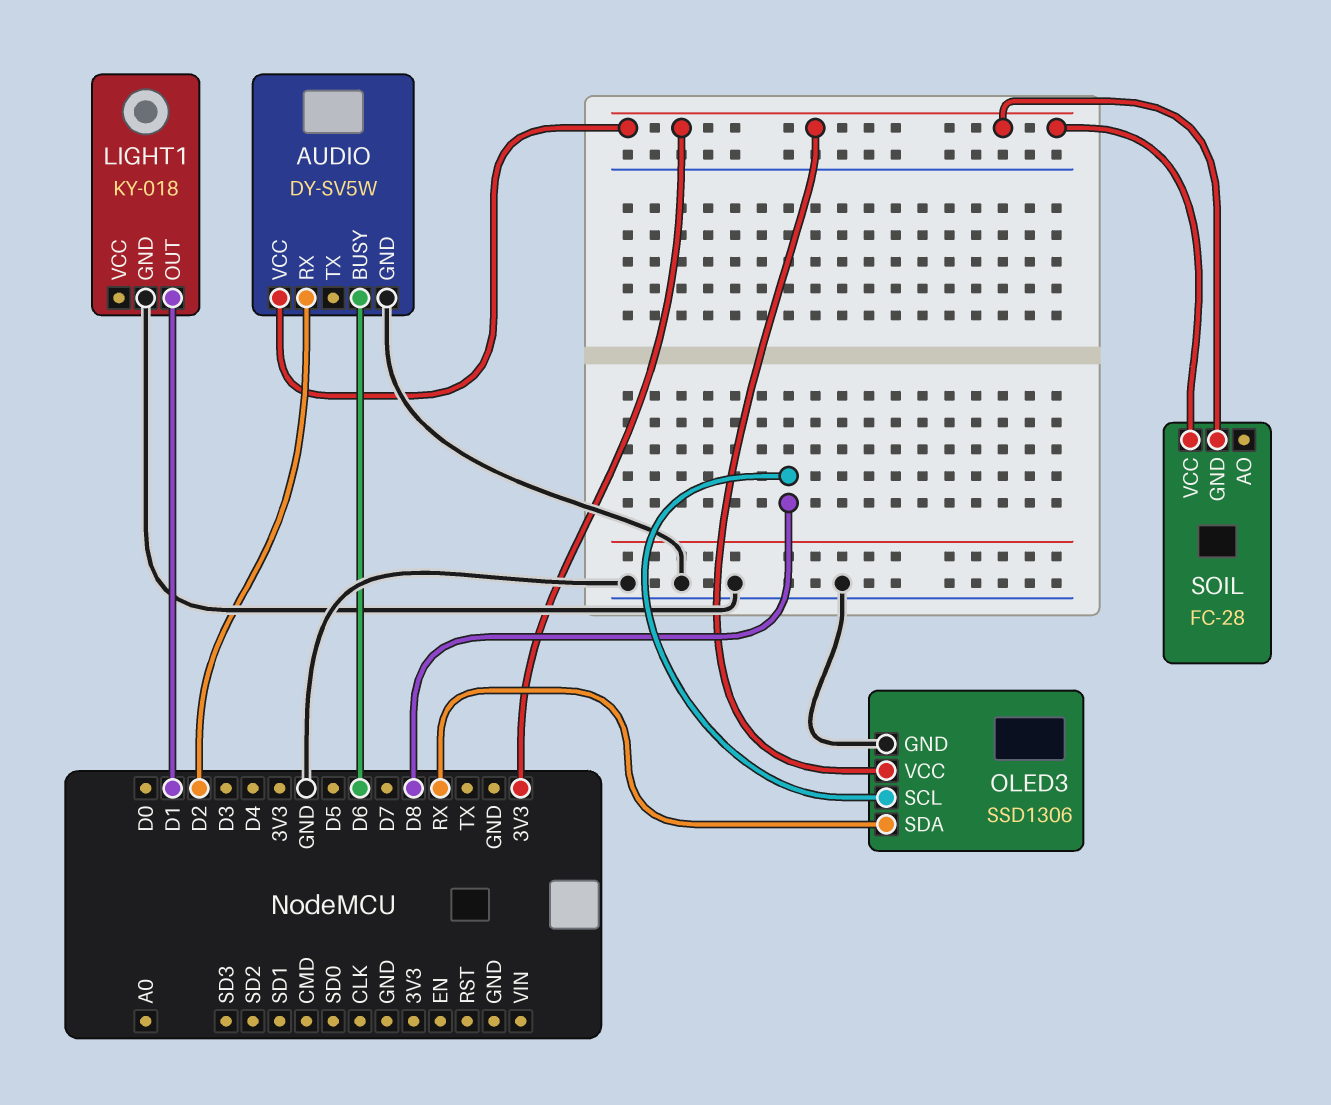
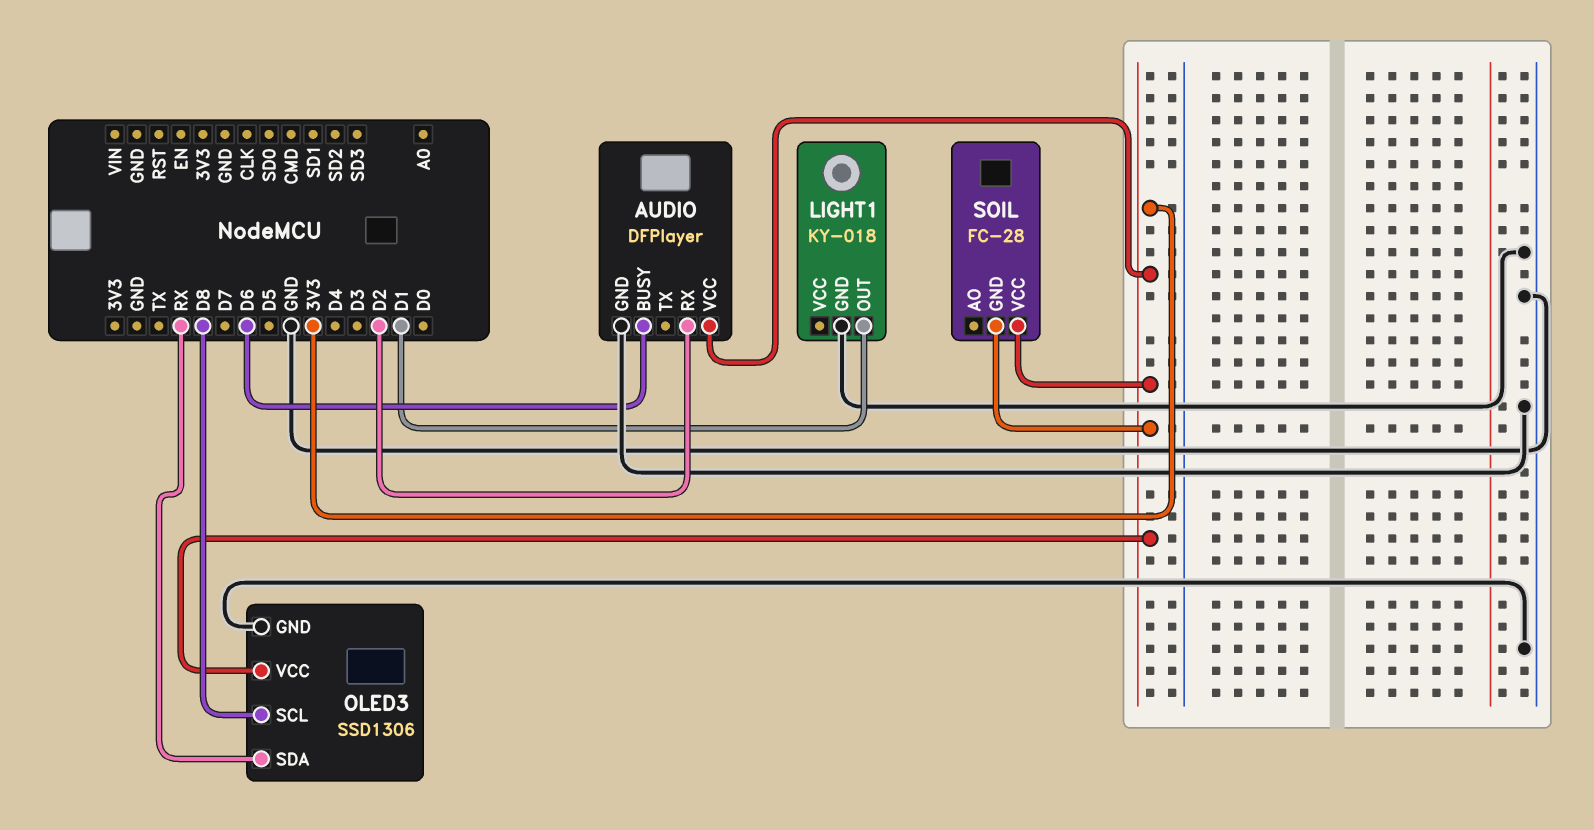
AUDIO: DY-SV5W -> DFPlayer

